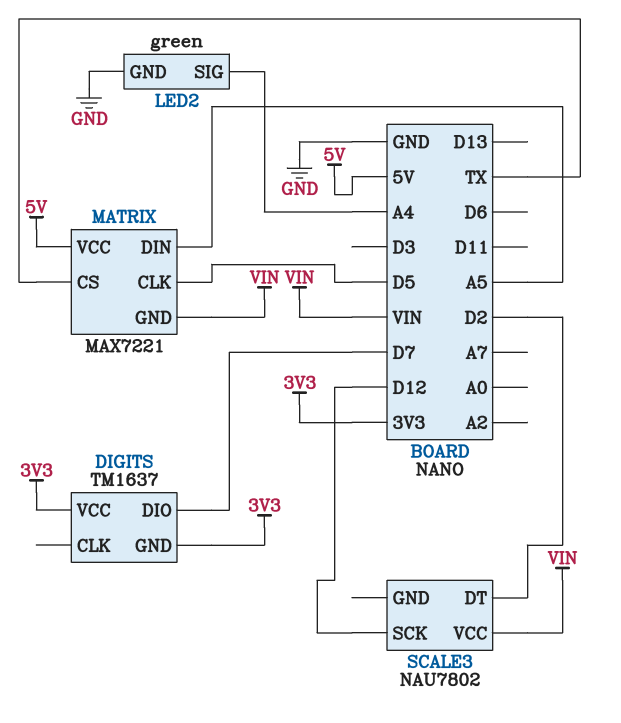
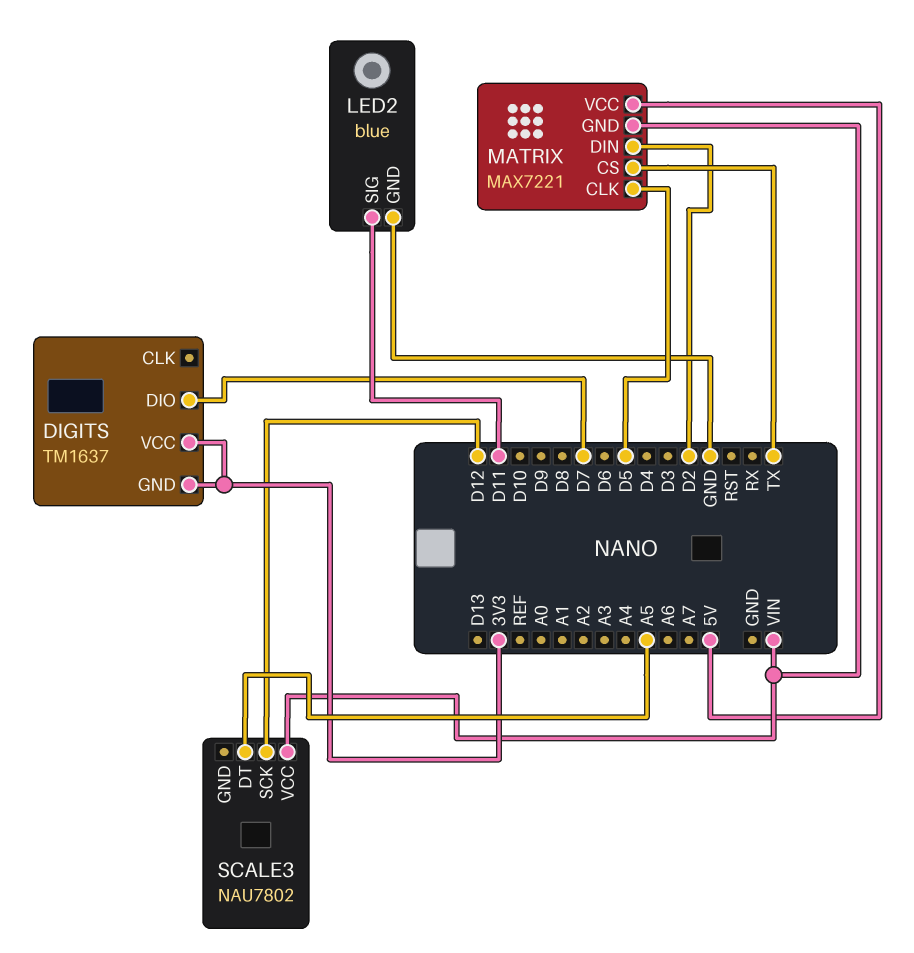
LED2: green -> blue
LED2 pin SIG: A4 -> D11
MATRIX pin DIN: A5 -> D2
SCALE3 pin DT: D2 -> A5

